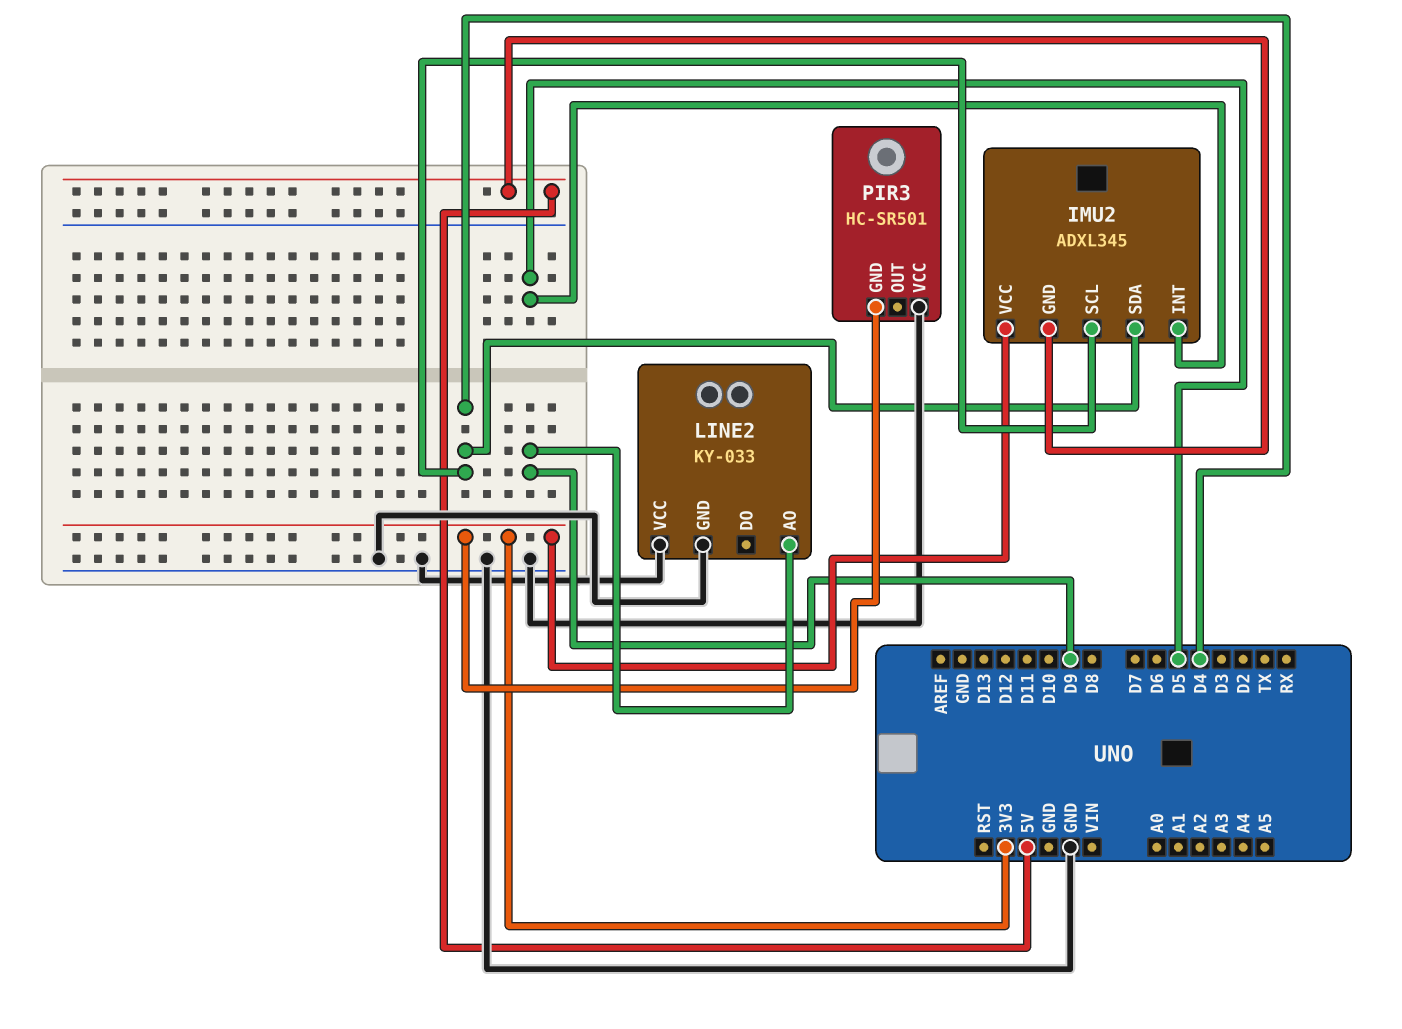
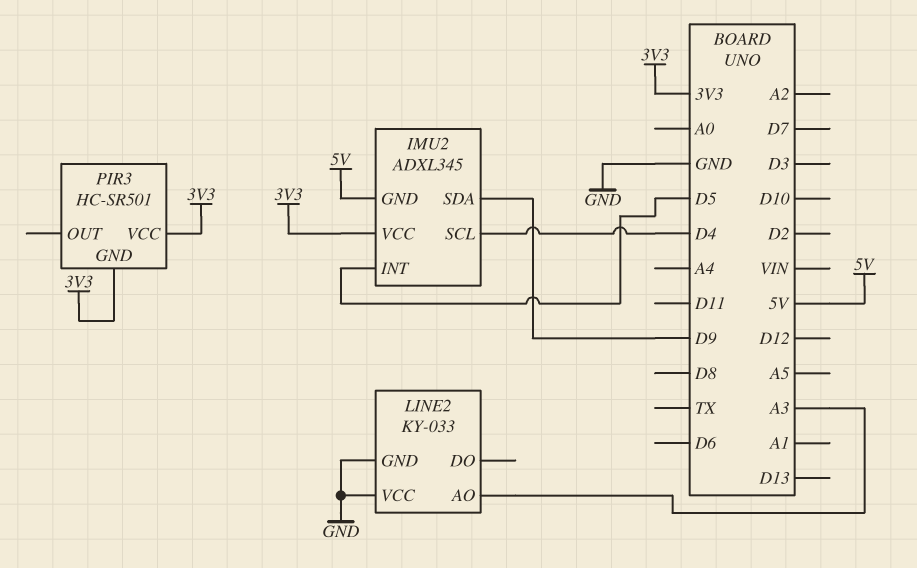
IMU2 pin SDA: D4 -> D9
LINE2 pin AO: D9 -> A3
PIR3 pin VCC: GND -> 3V3

